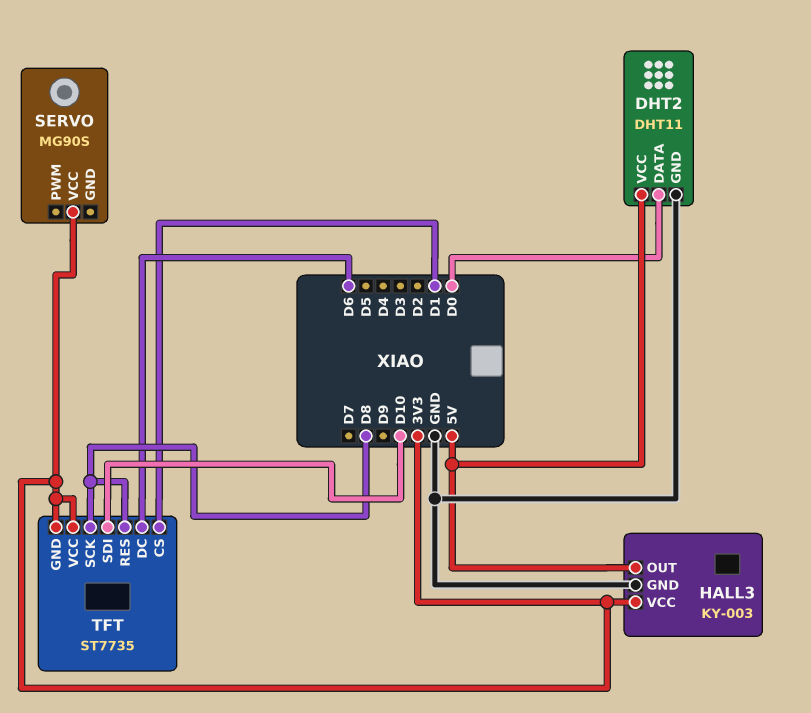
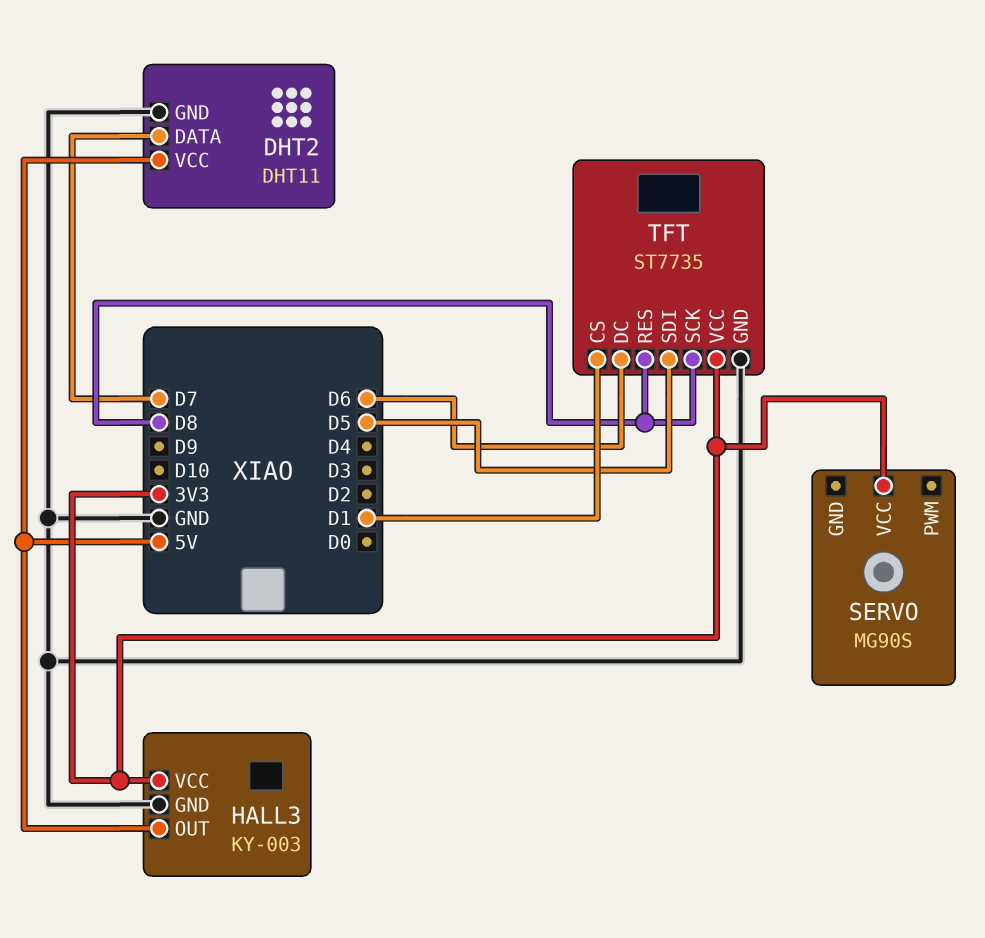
DHT2 pin DATA: D0 -> D7
TFT pin GND: 3V3 -> GND
TFT pin SDI: D10 -> D5

